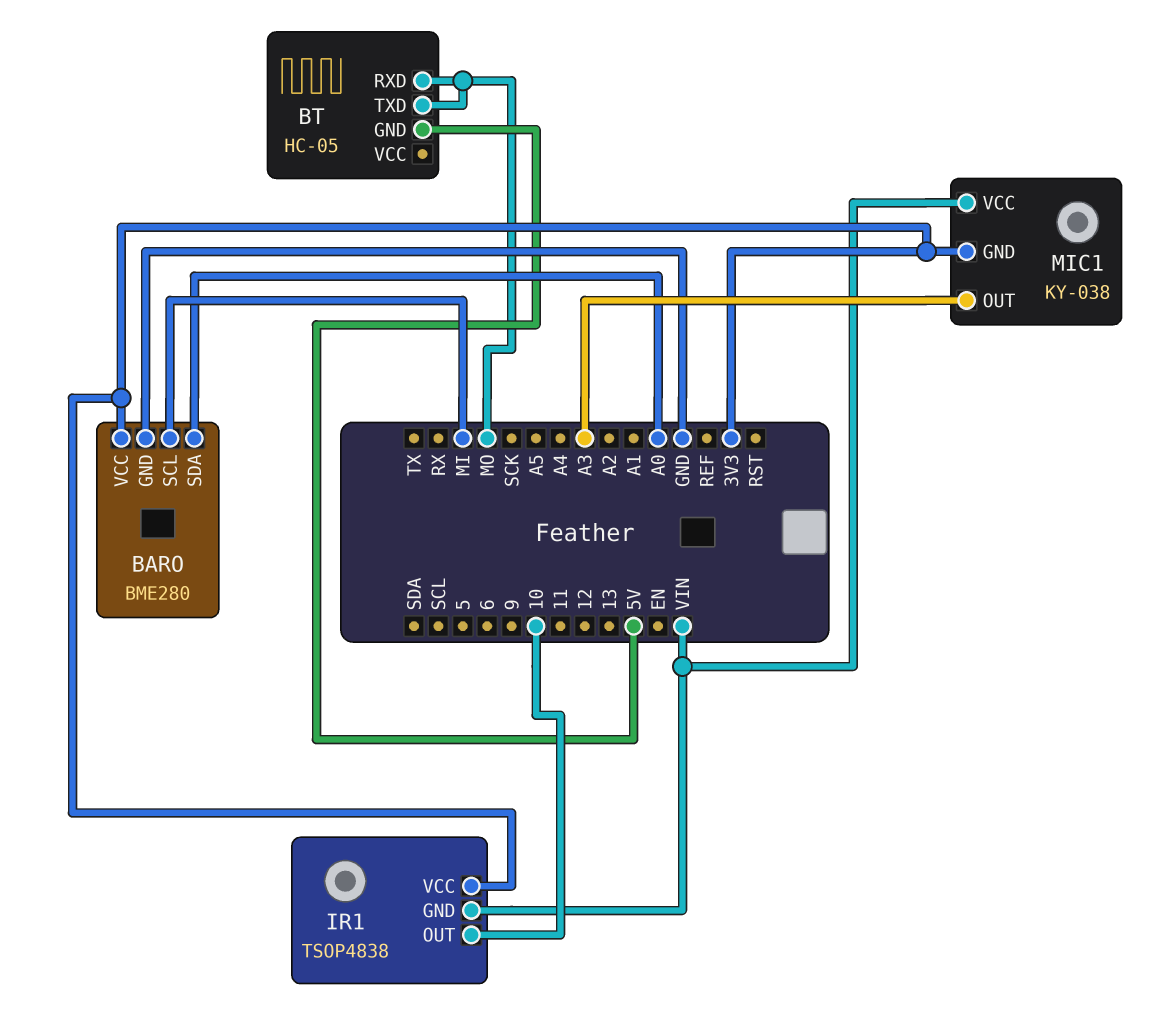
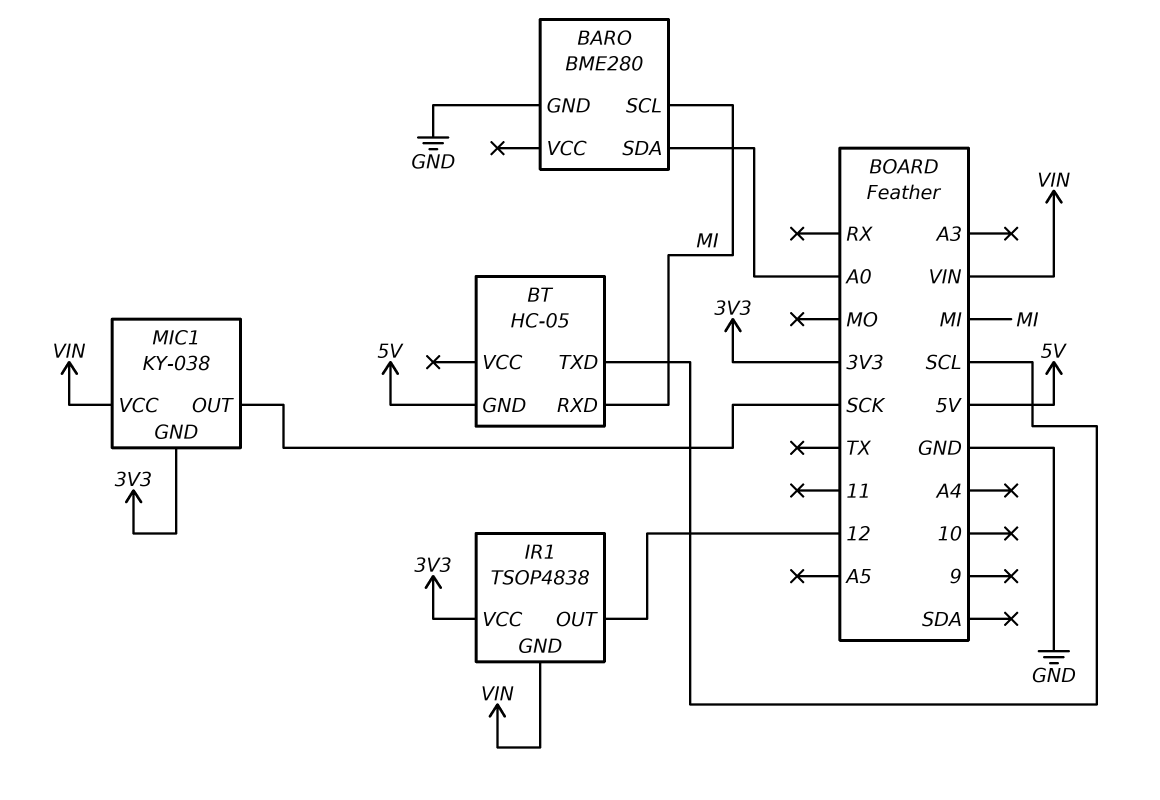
BARO pin VCC: 3V3 -> none
BT pin RXD: MO -> MI
BT pin TXD: MO -> SCL
IR1 pin OUT: 10 -> 12
MIC1 pin OUT: A3 -> SCK

